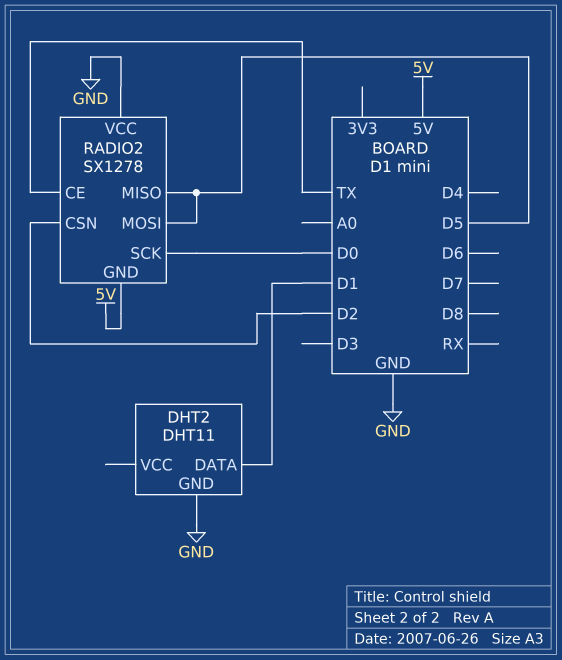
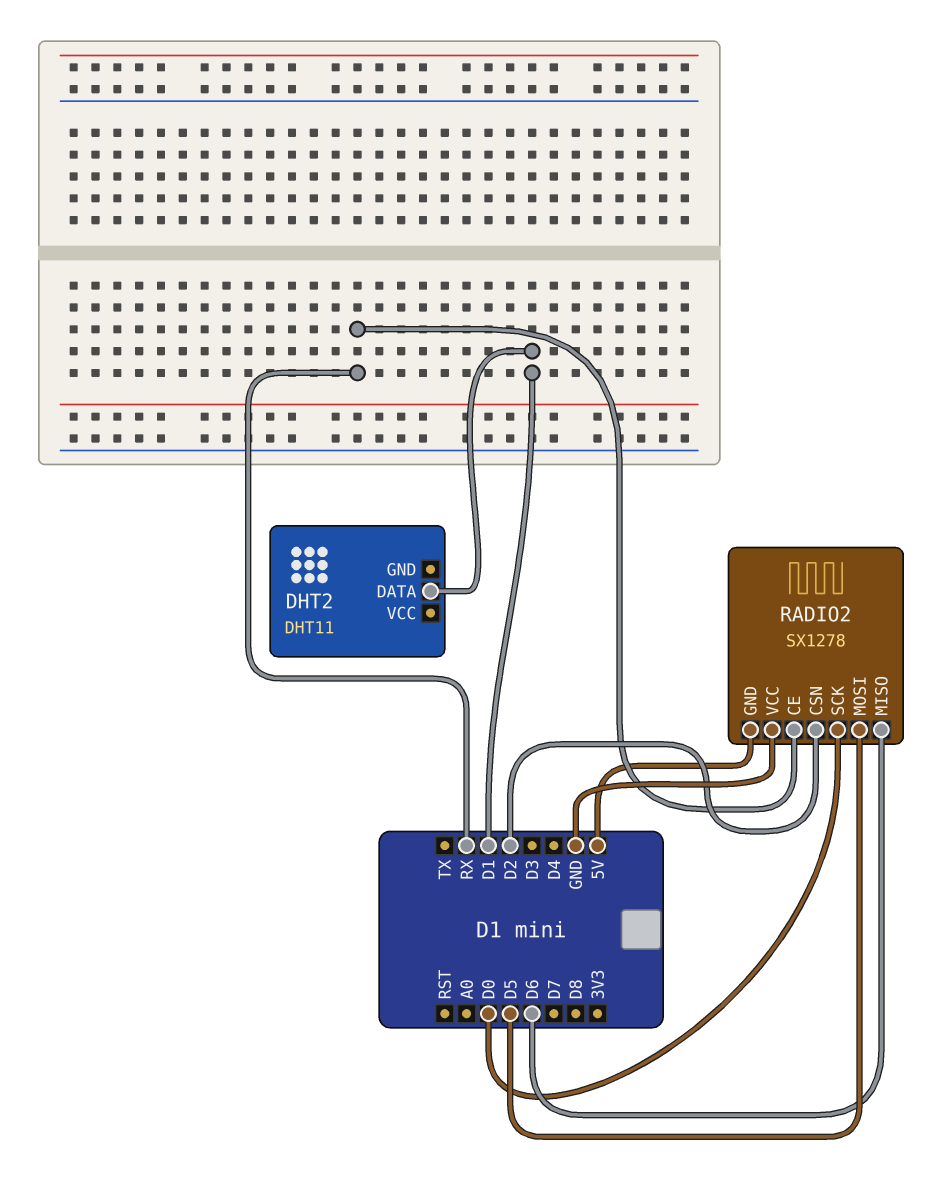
DHT2 pin GND: GND -> none
RADIO2 pin CE: TX -> RX
RADIO2 pin MISO: D5 -> D6

